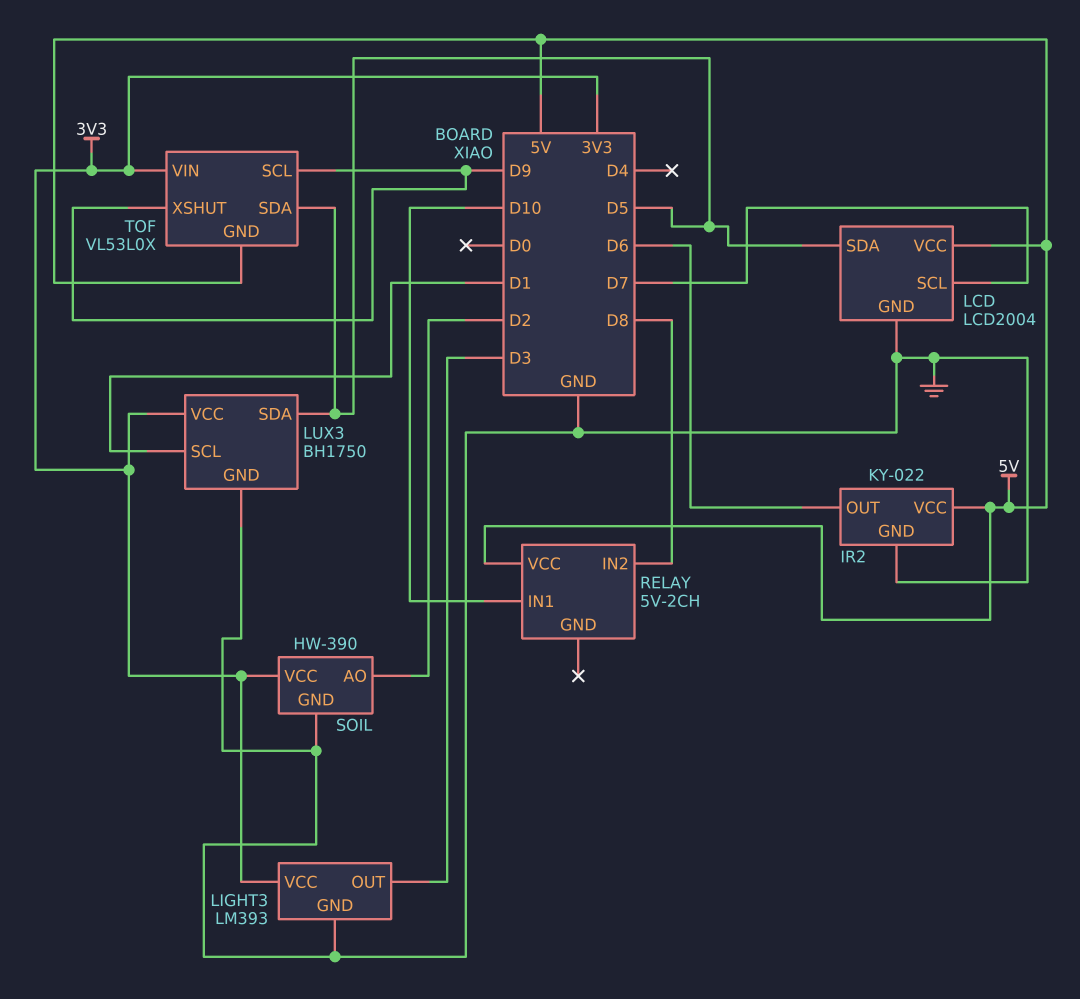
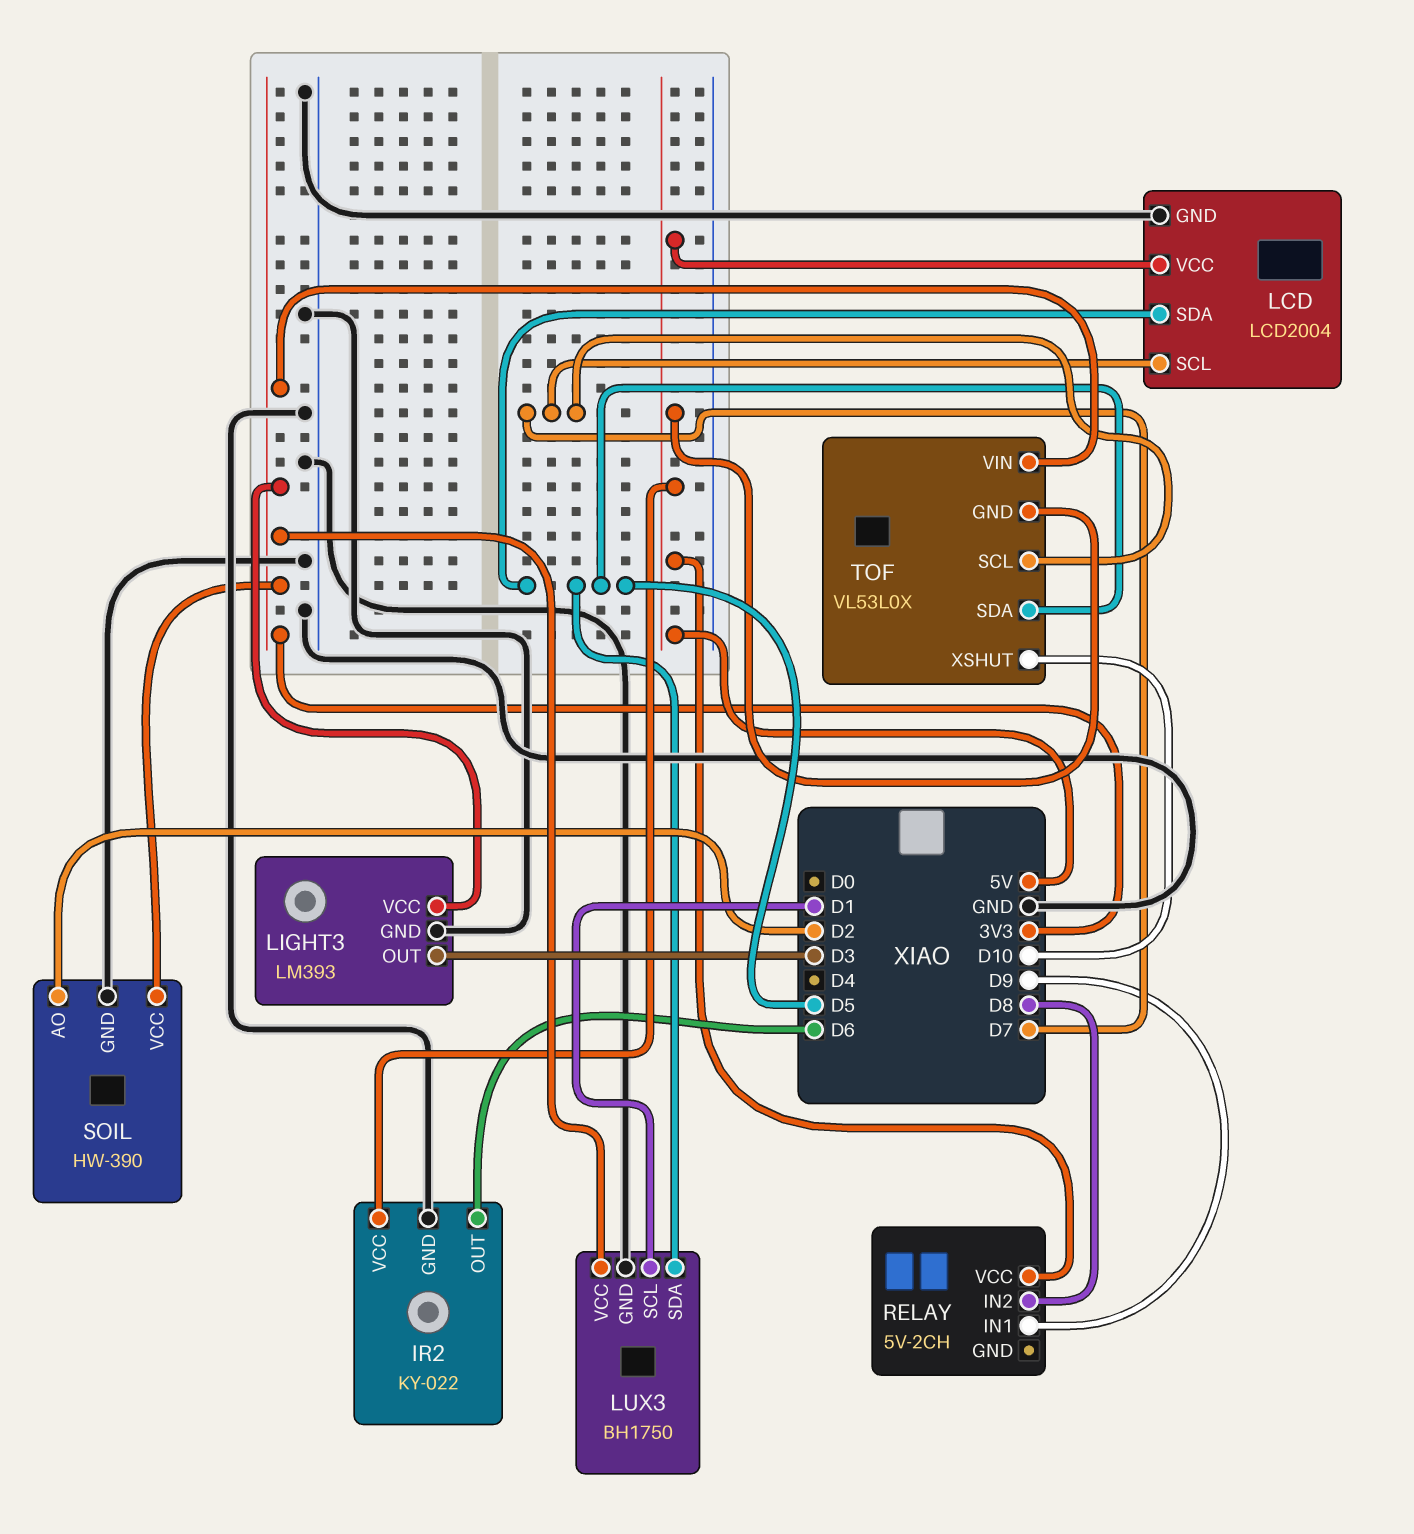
RELAY pin IN1: D10 -> D9
TOF pin SCL: D9 -> D7
TOF pin XSHUT: D9 -> D10

